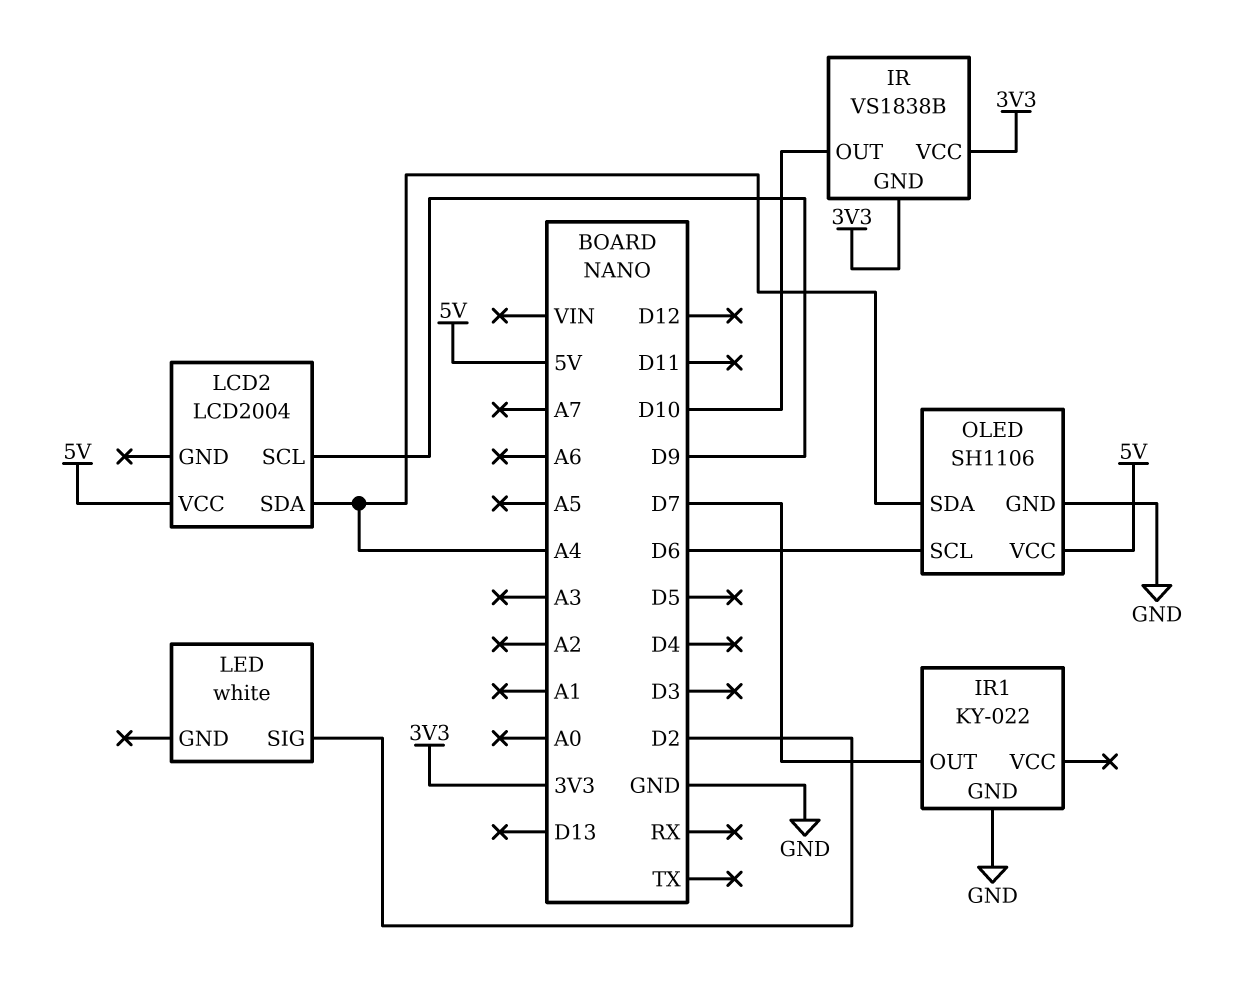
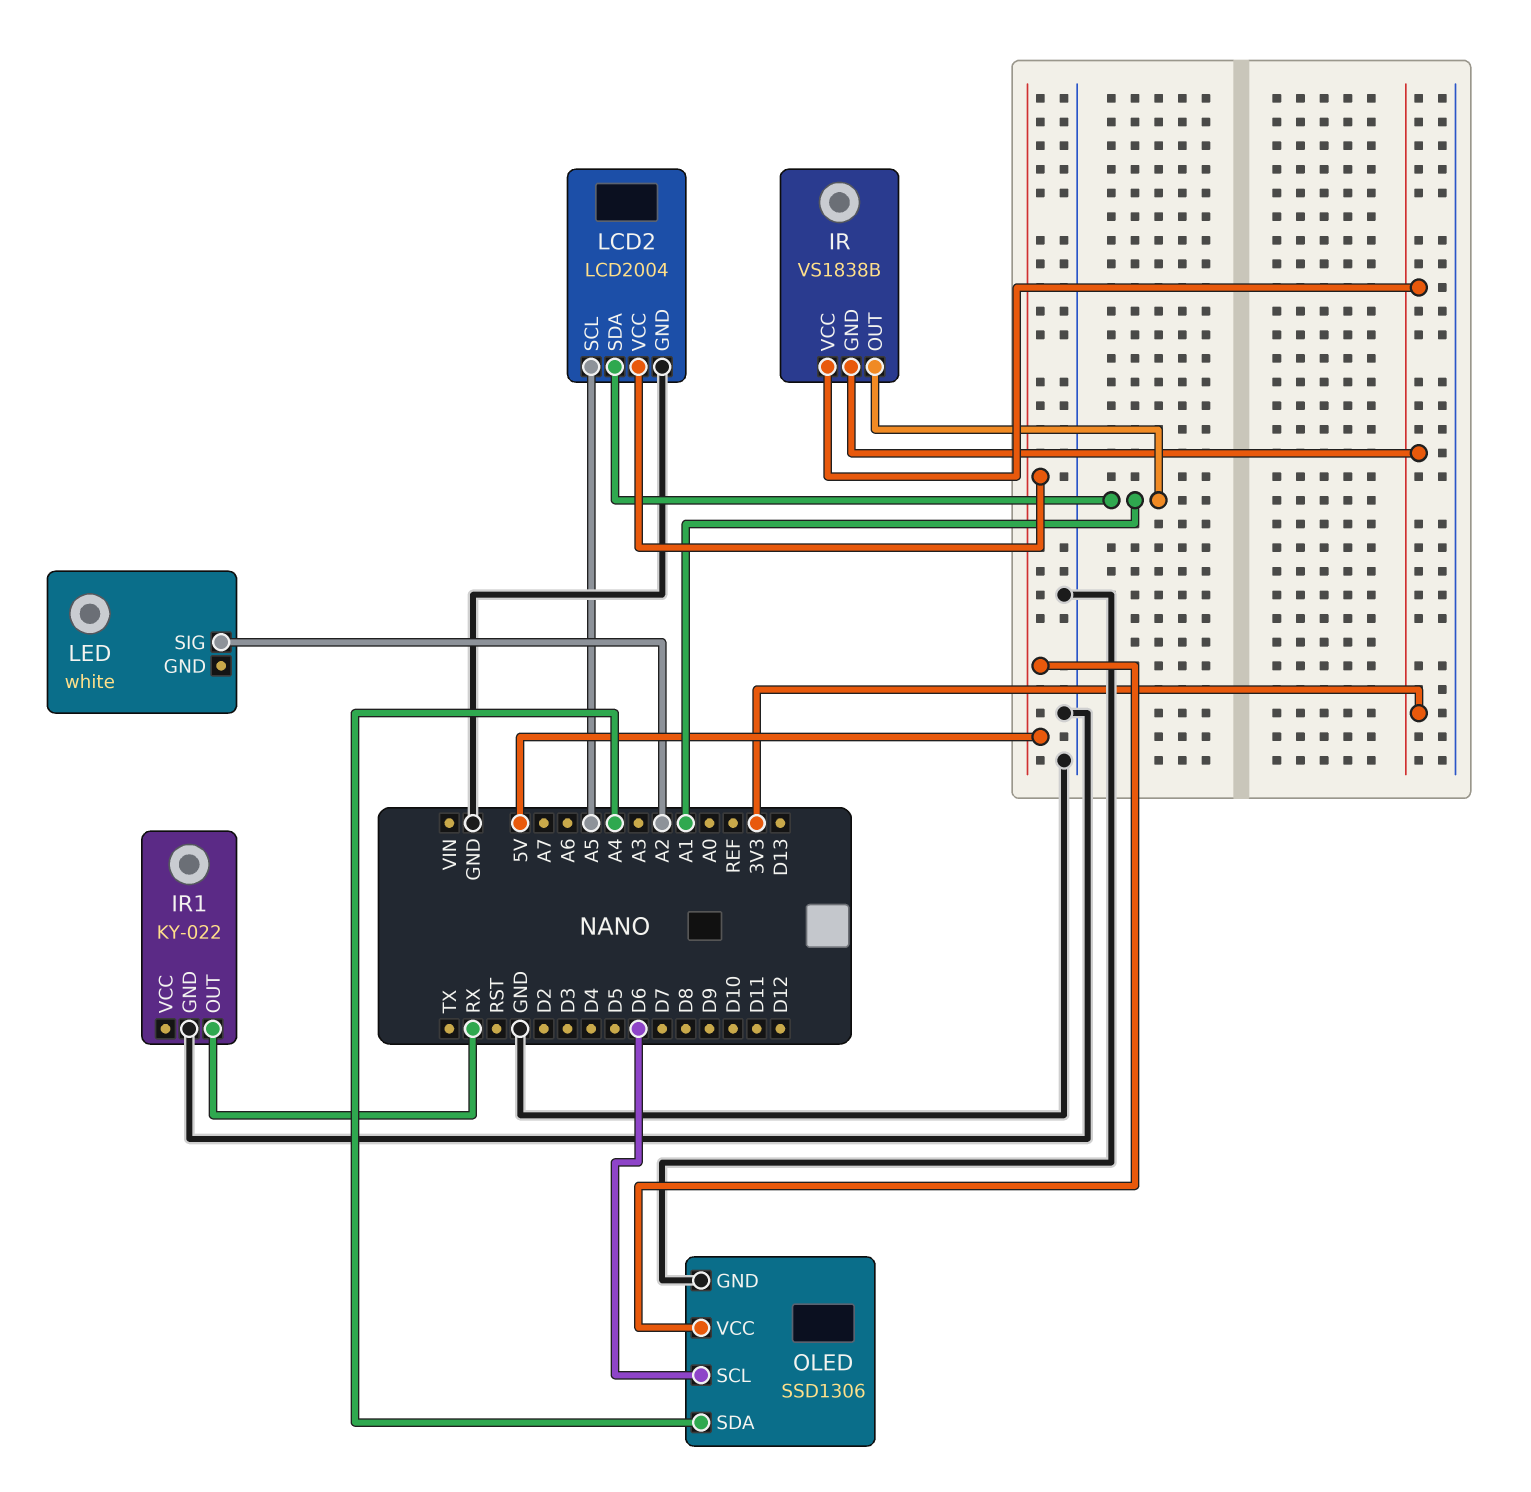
IR pin OUT: D10 -> A1
IR1 pin OUT: D7 -> RX
LCD2 pin GND: none -> GND
LCD2 pin SCL: D9 -> A5
LCD2 pin SDA: A4 -> A1
LED pin SIG: D2 -> A2
OLED: SH1106 -> SSD1306

